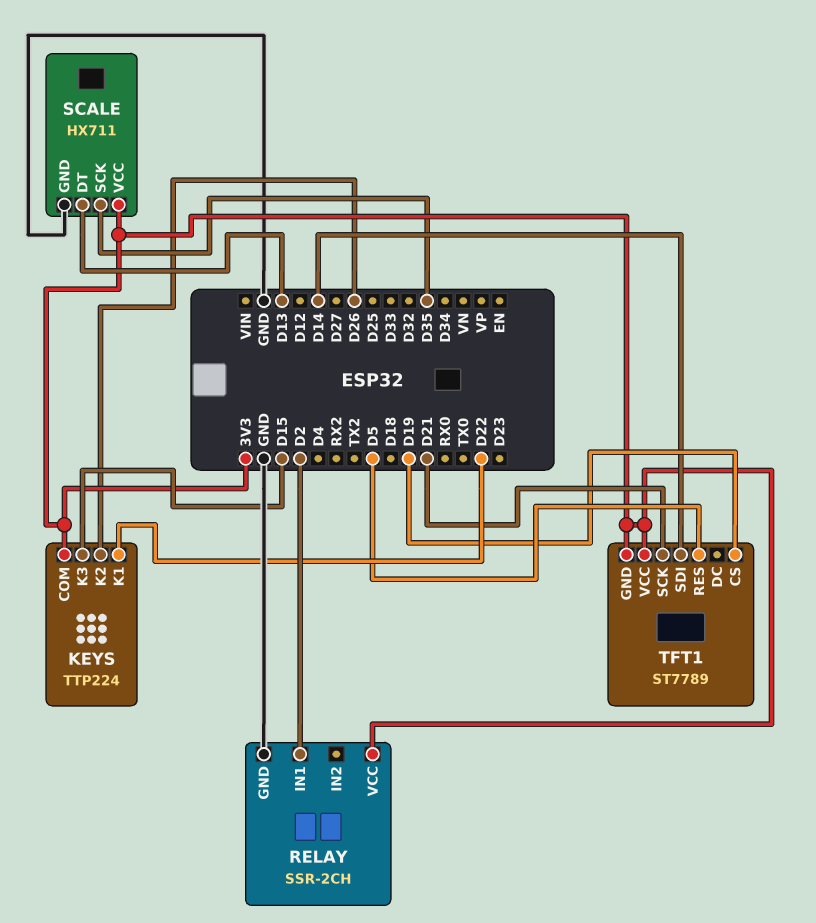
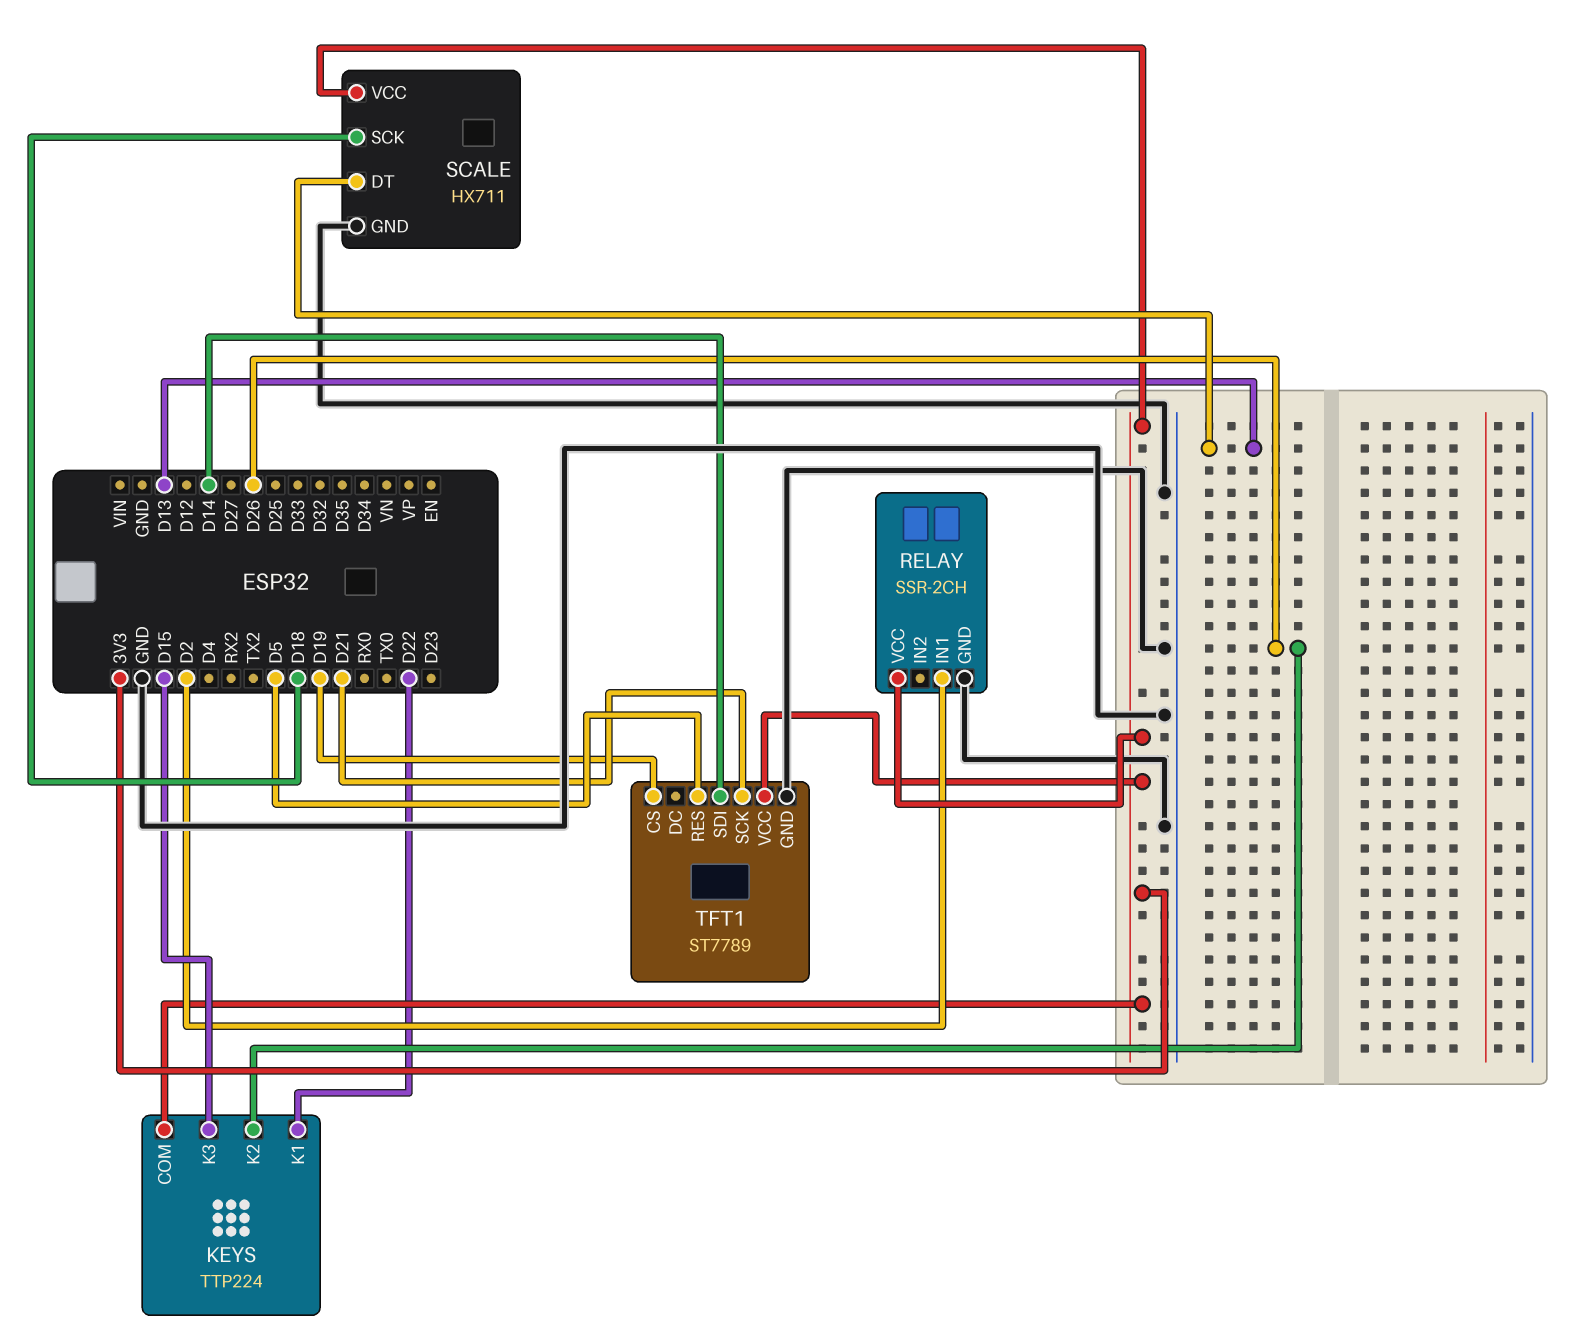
SCALE pin SCK: D35 -> D18
TFT1 pin GND: 3V3 -> GND

